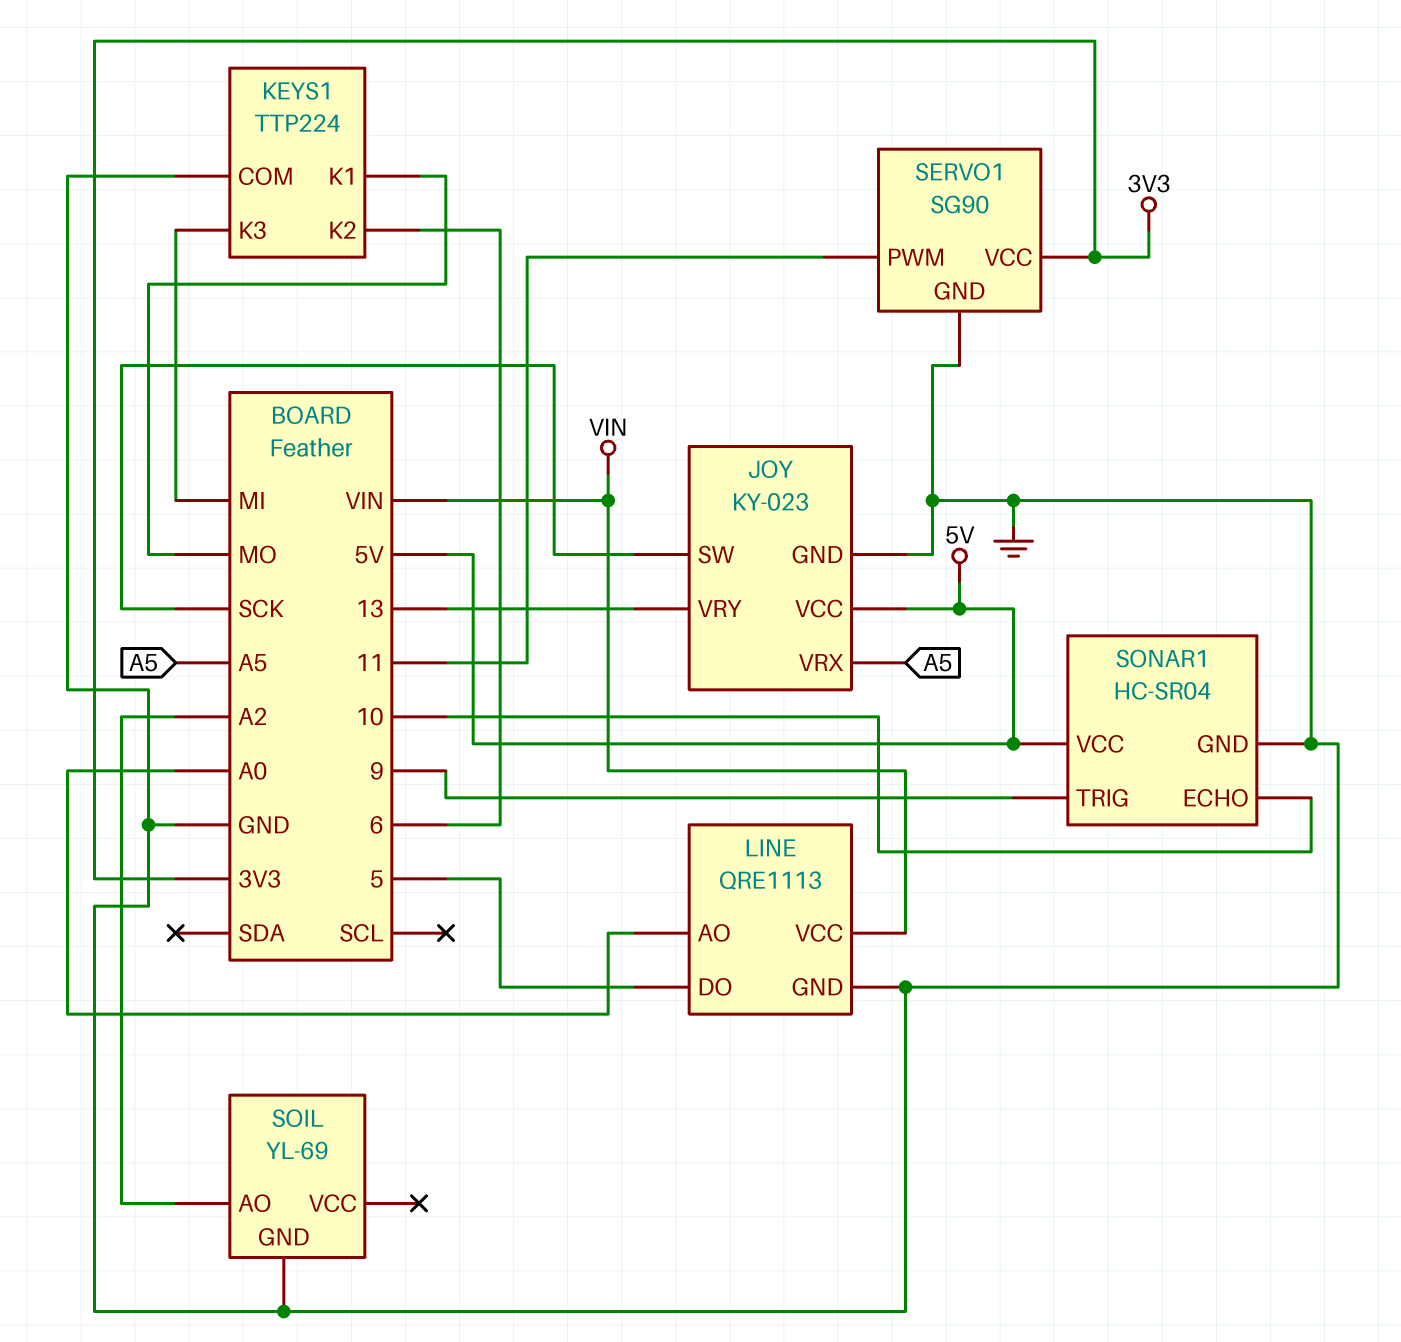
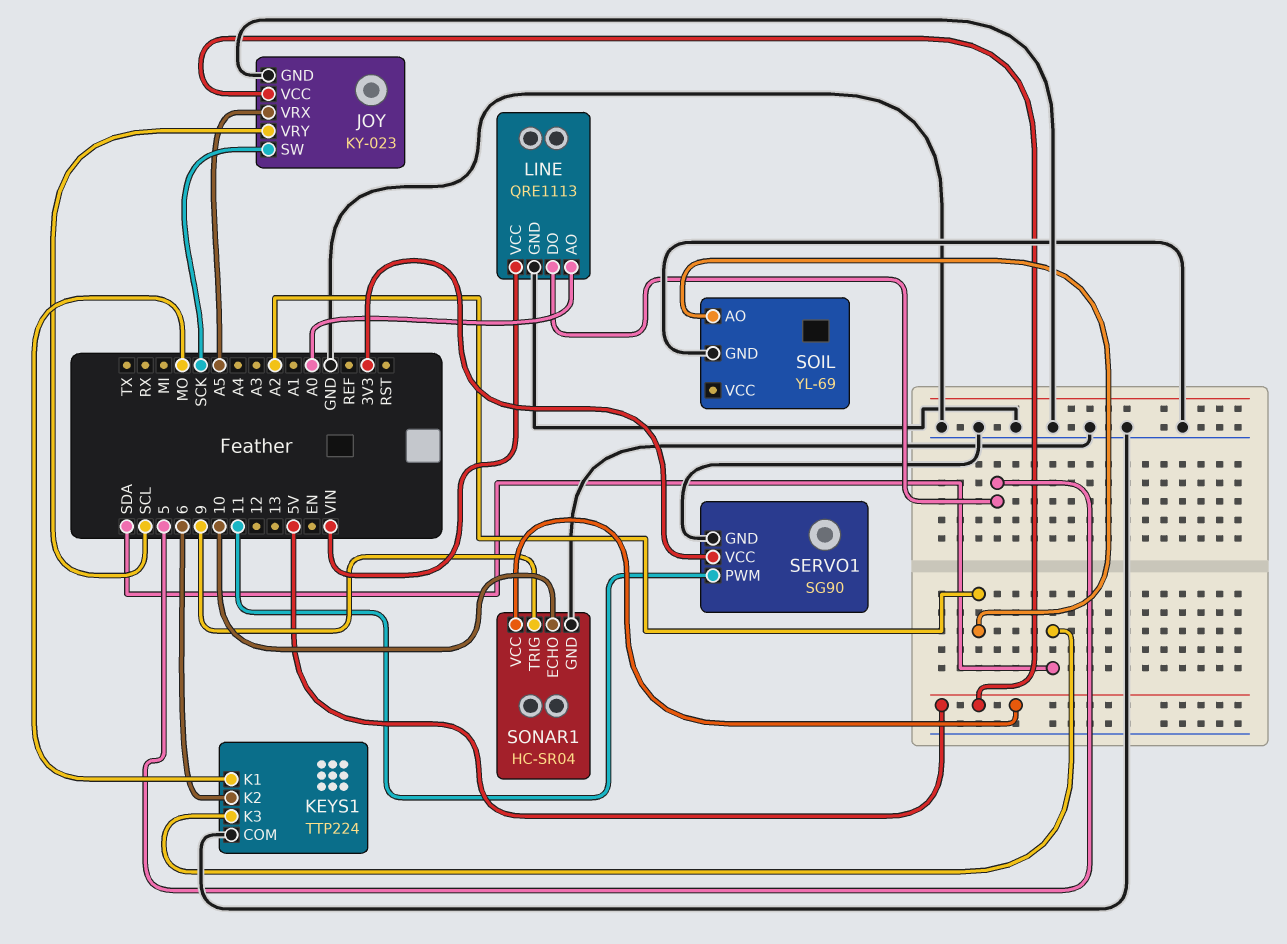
JOY pin VRY: 13 -> SCL
KEYS1 pin K3: MI -> SDA

